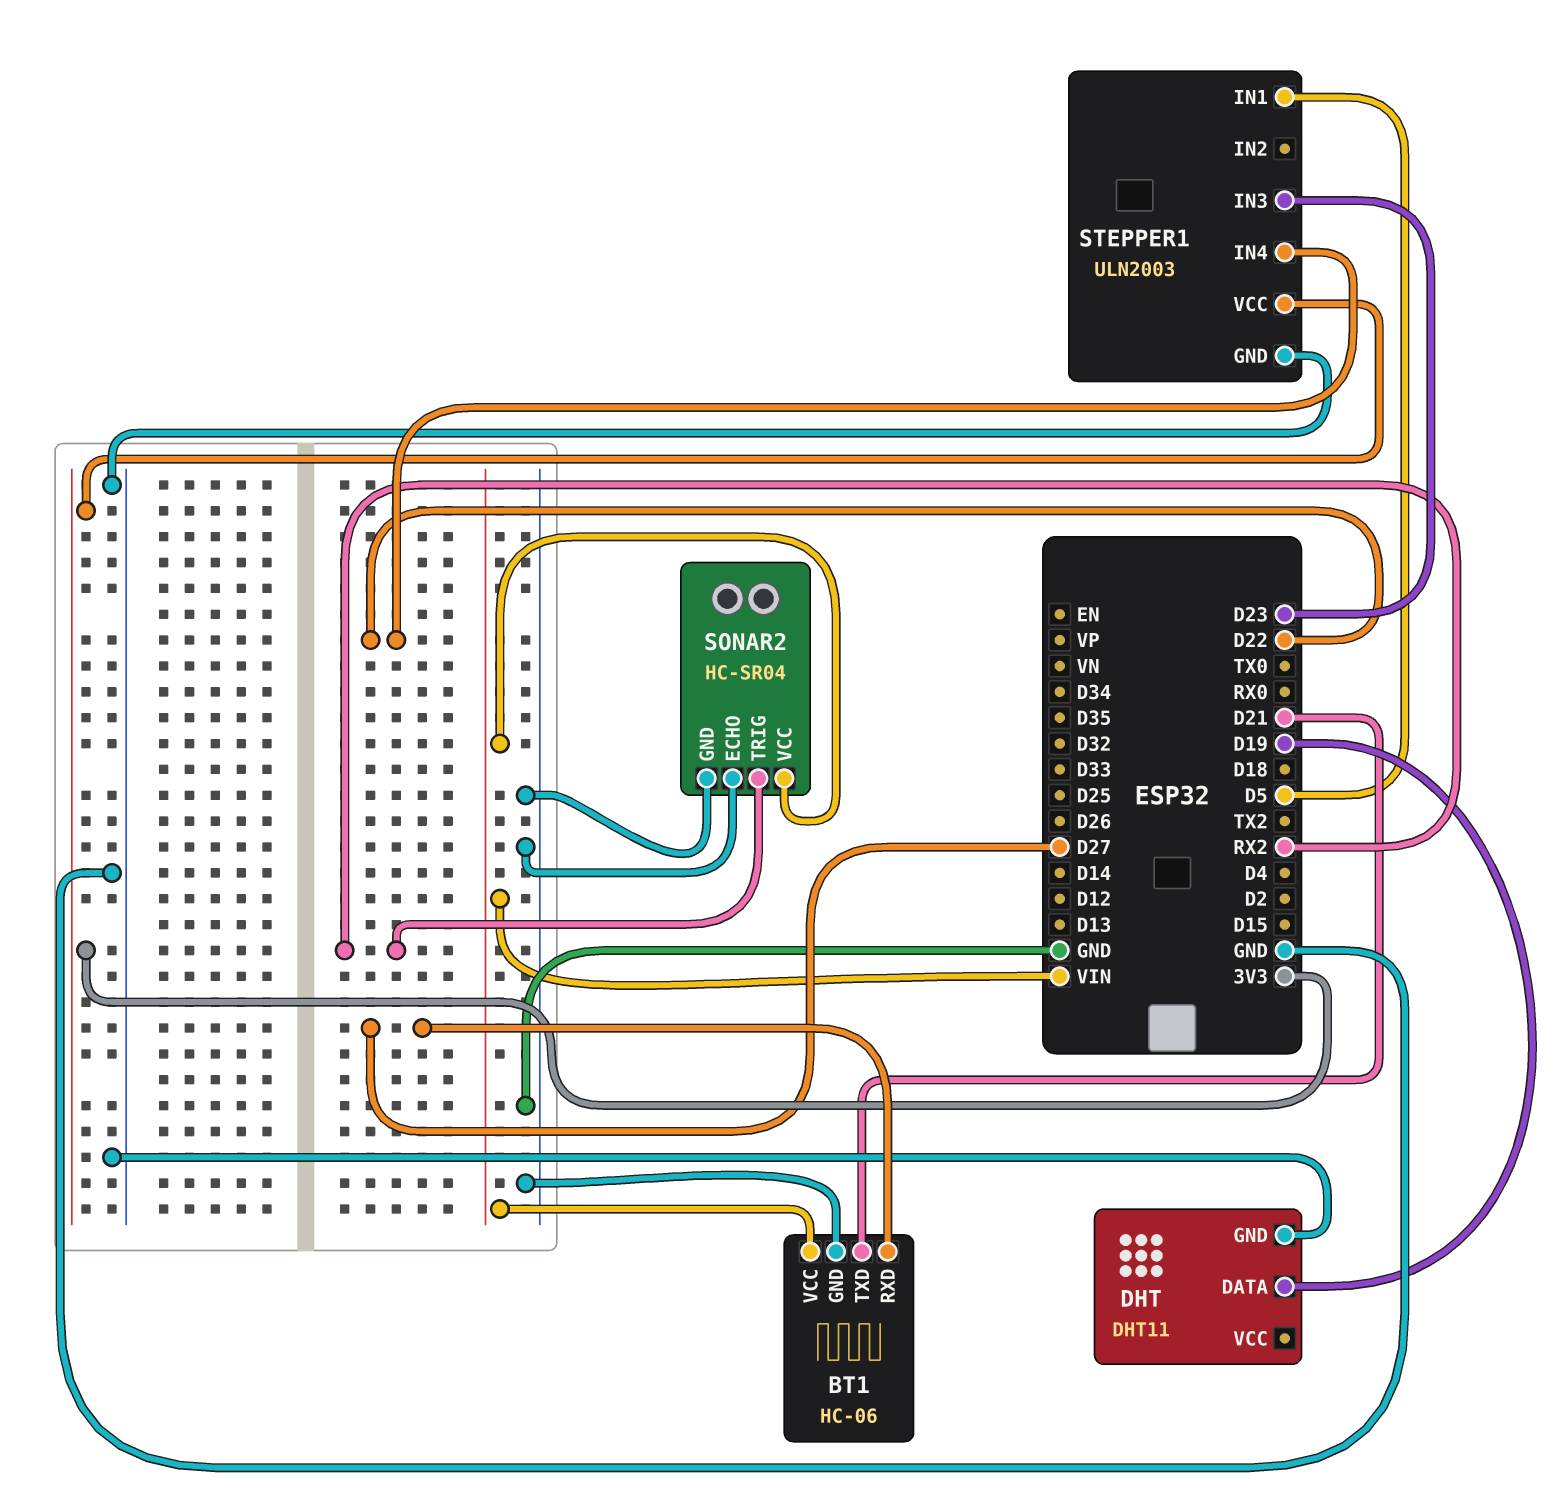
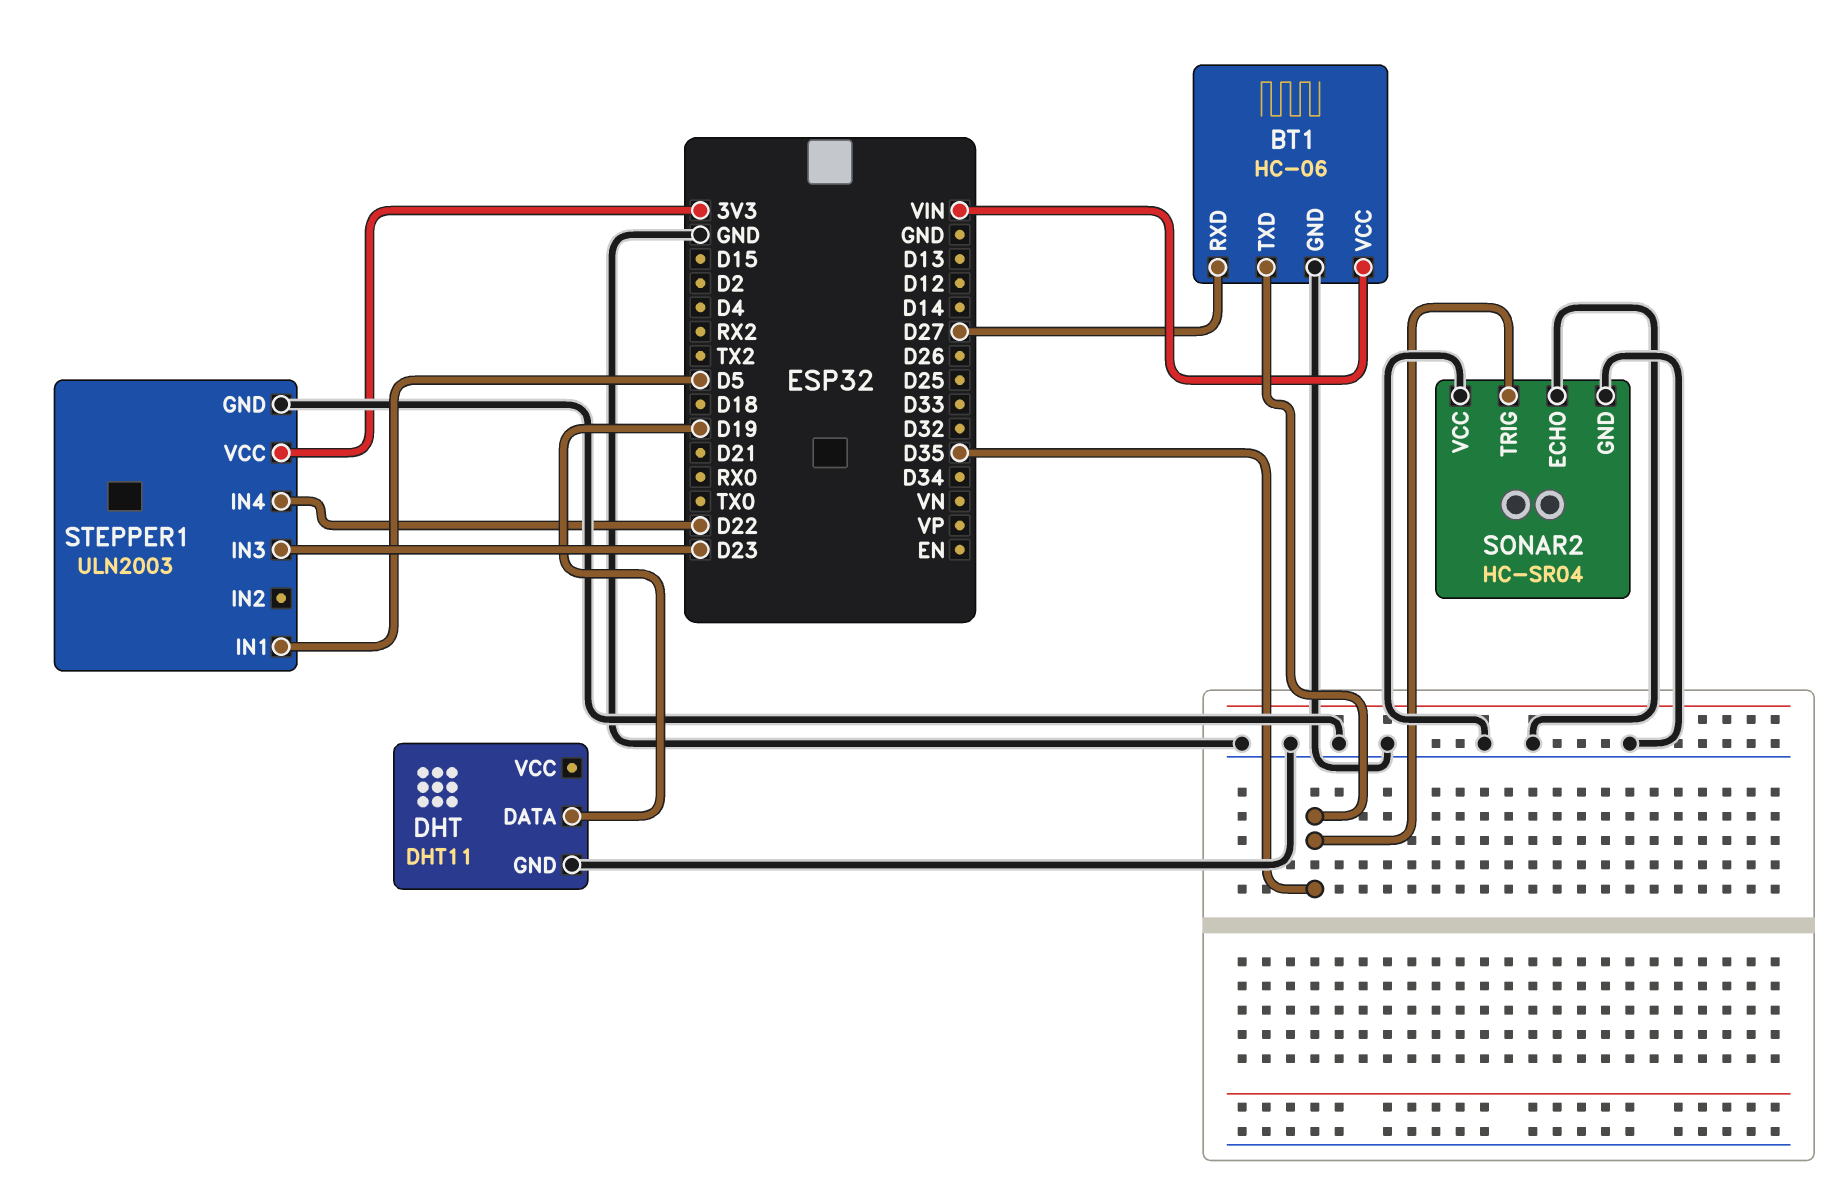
BT1 pin TXD: D21 -> D35
SONAR2 pin TRIG: RX2 -> D35
SONAR2 pin VCC: VIN -> GND

